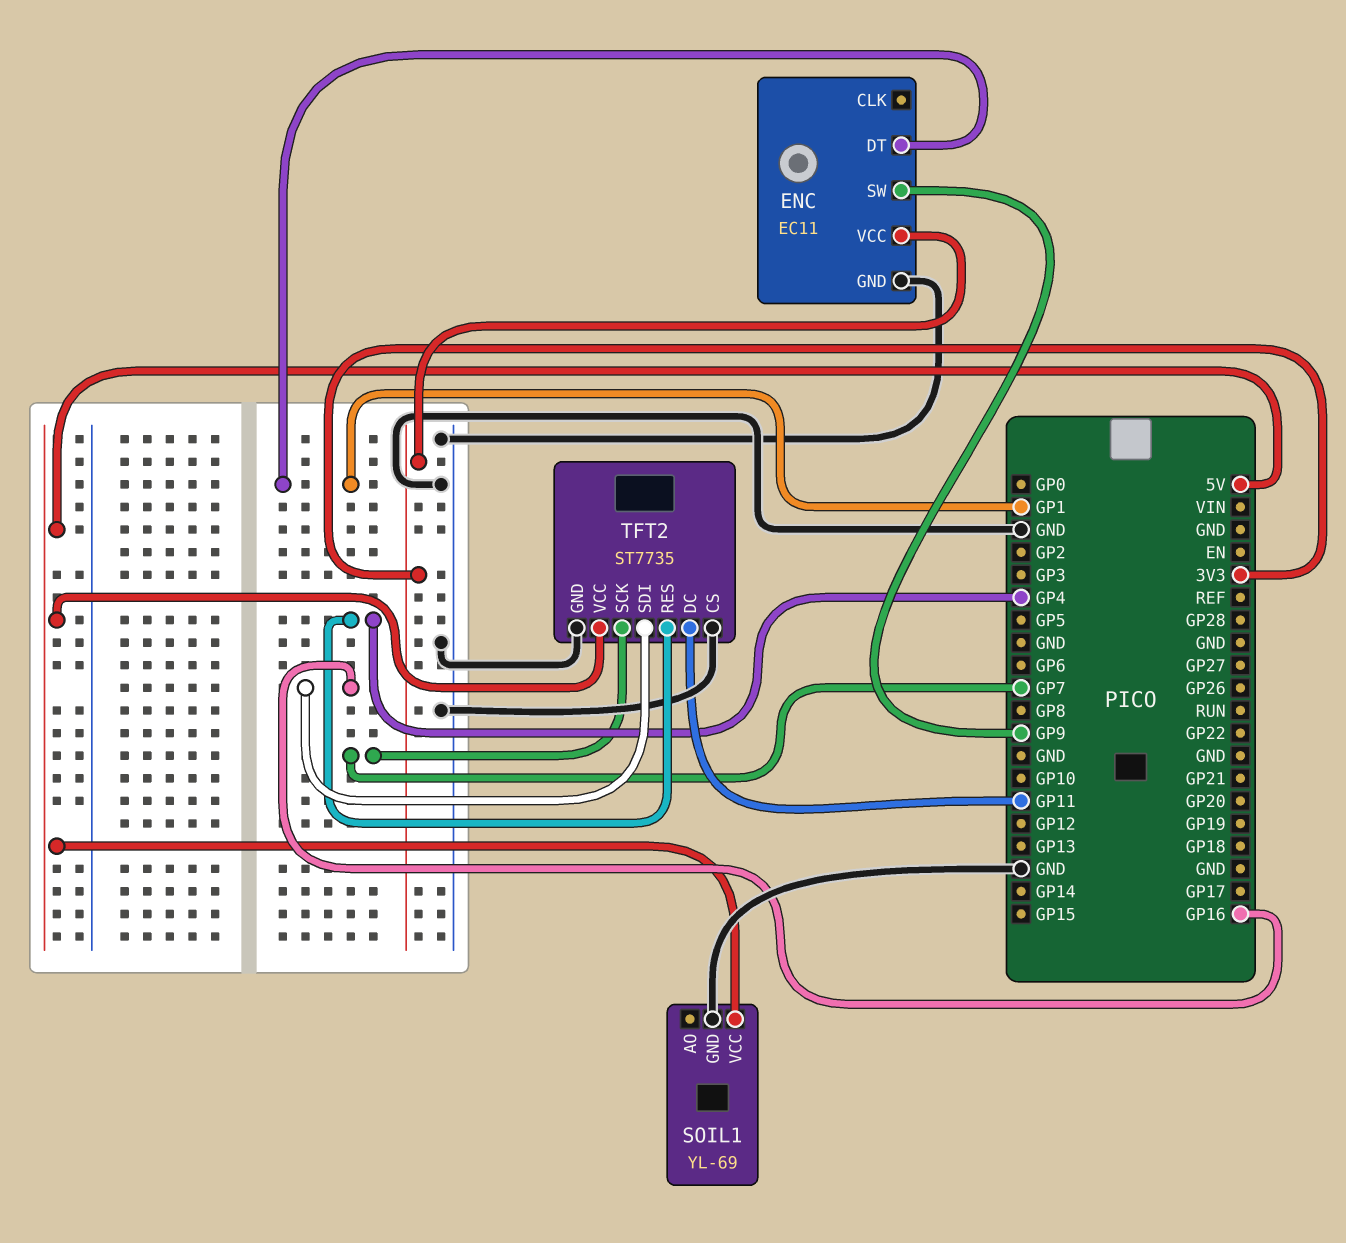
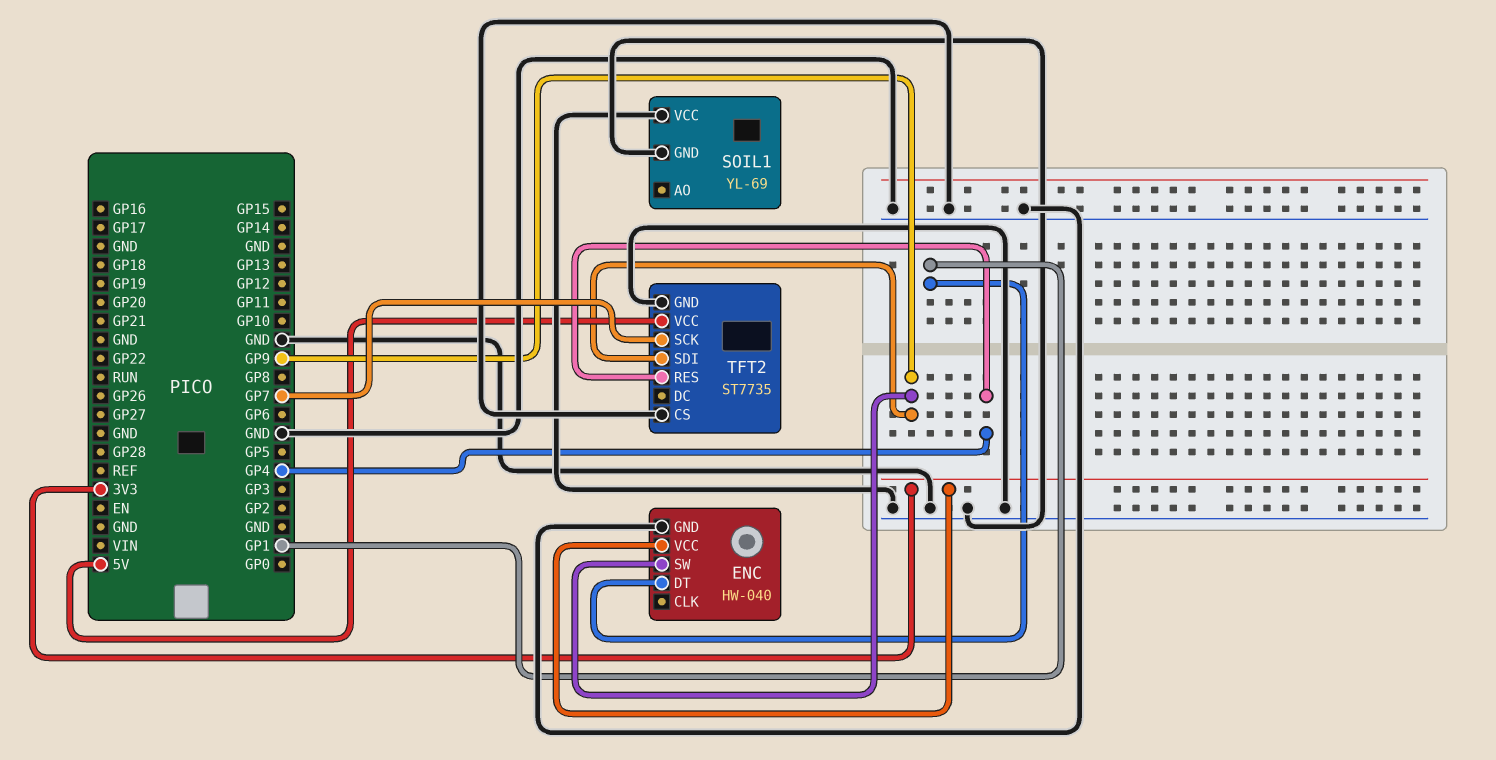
ENC: EC11 -> HW-040
SOIL1 pin VCC: 5V -> GND
TFT2 pin DC: GP11 -> none
TFT2 pin SDI: GP16 -> GP9

